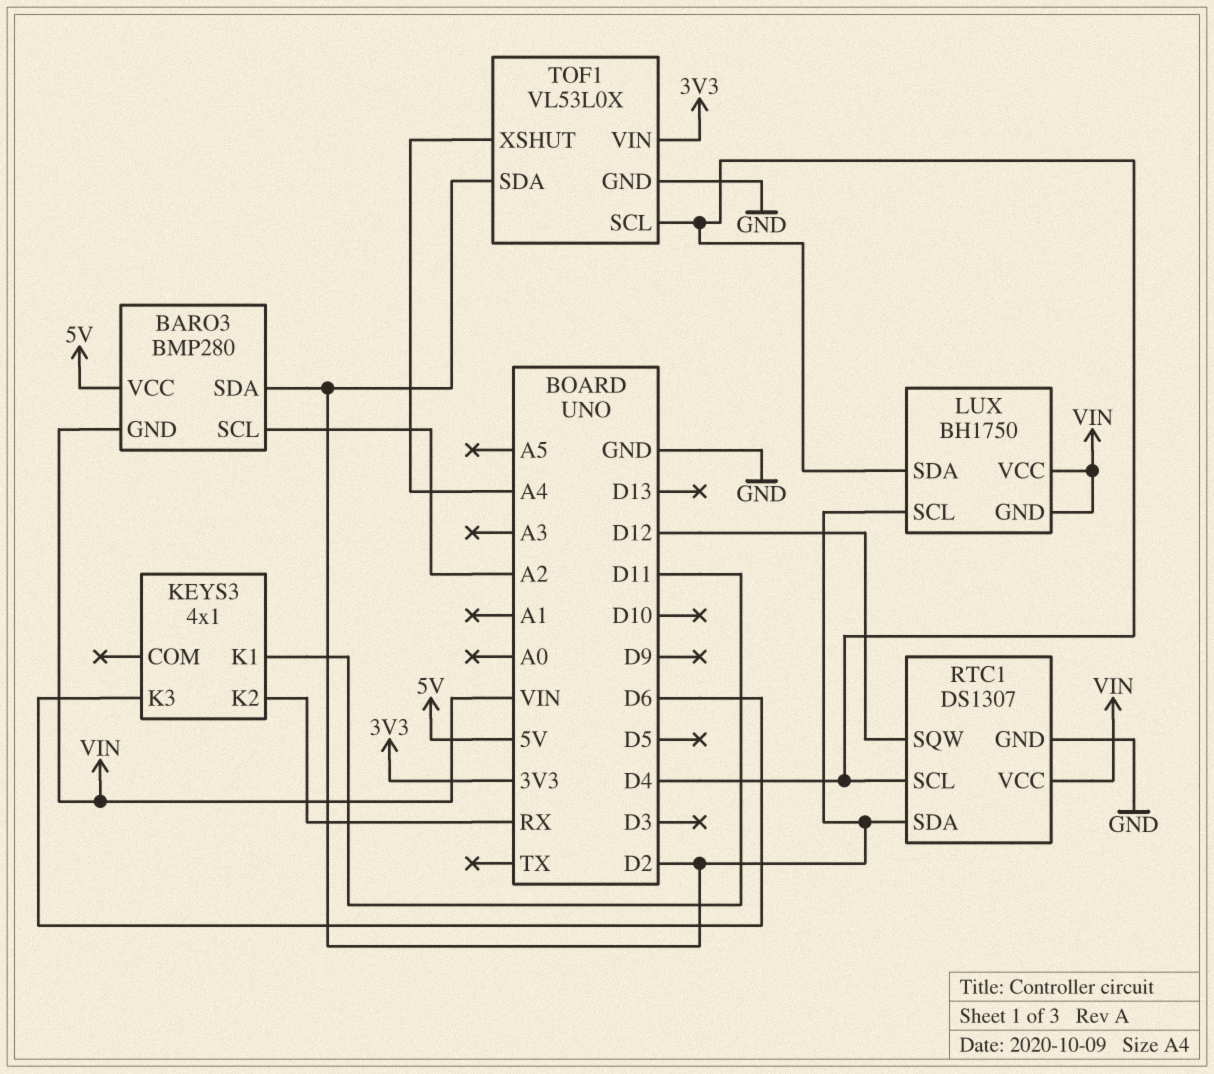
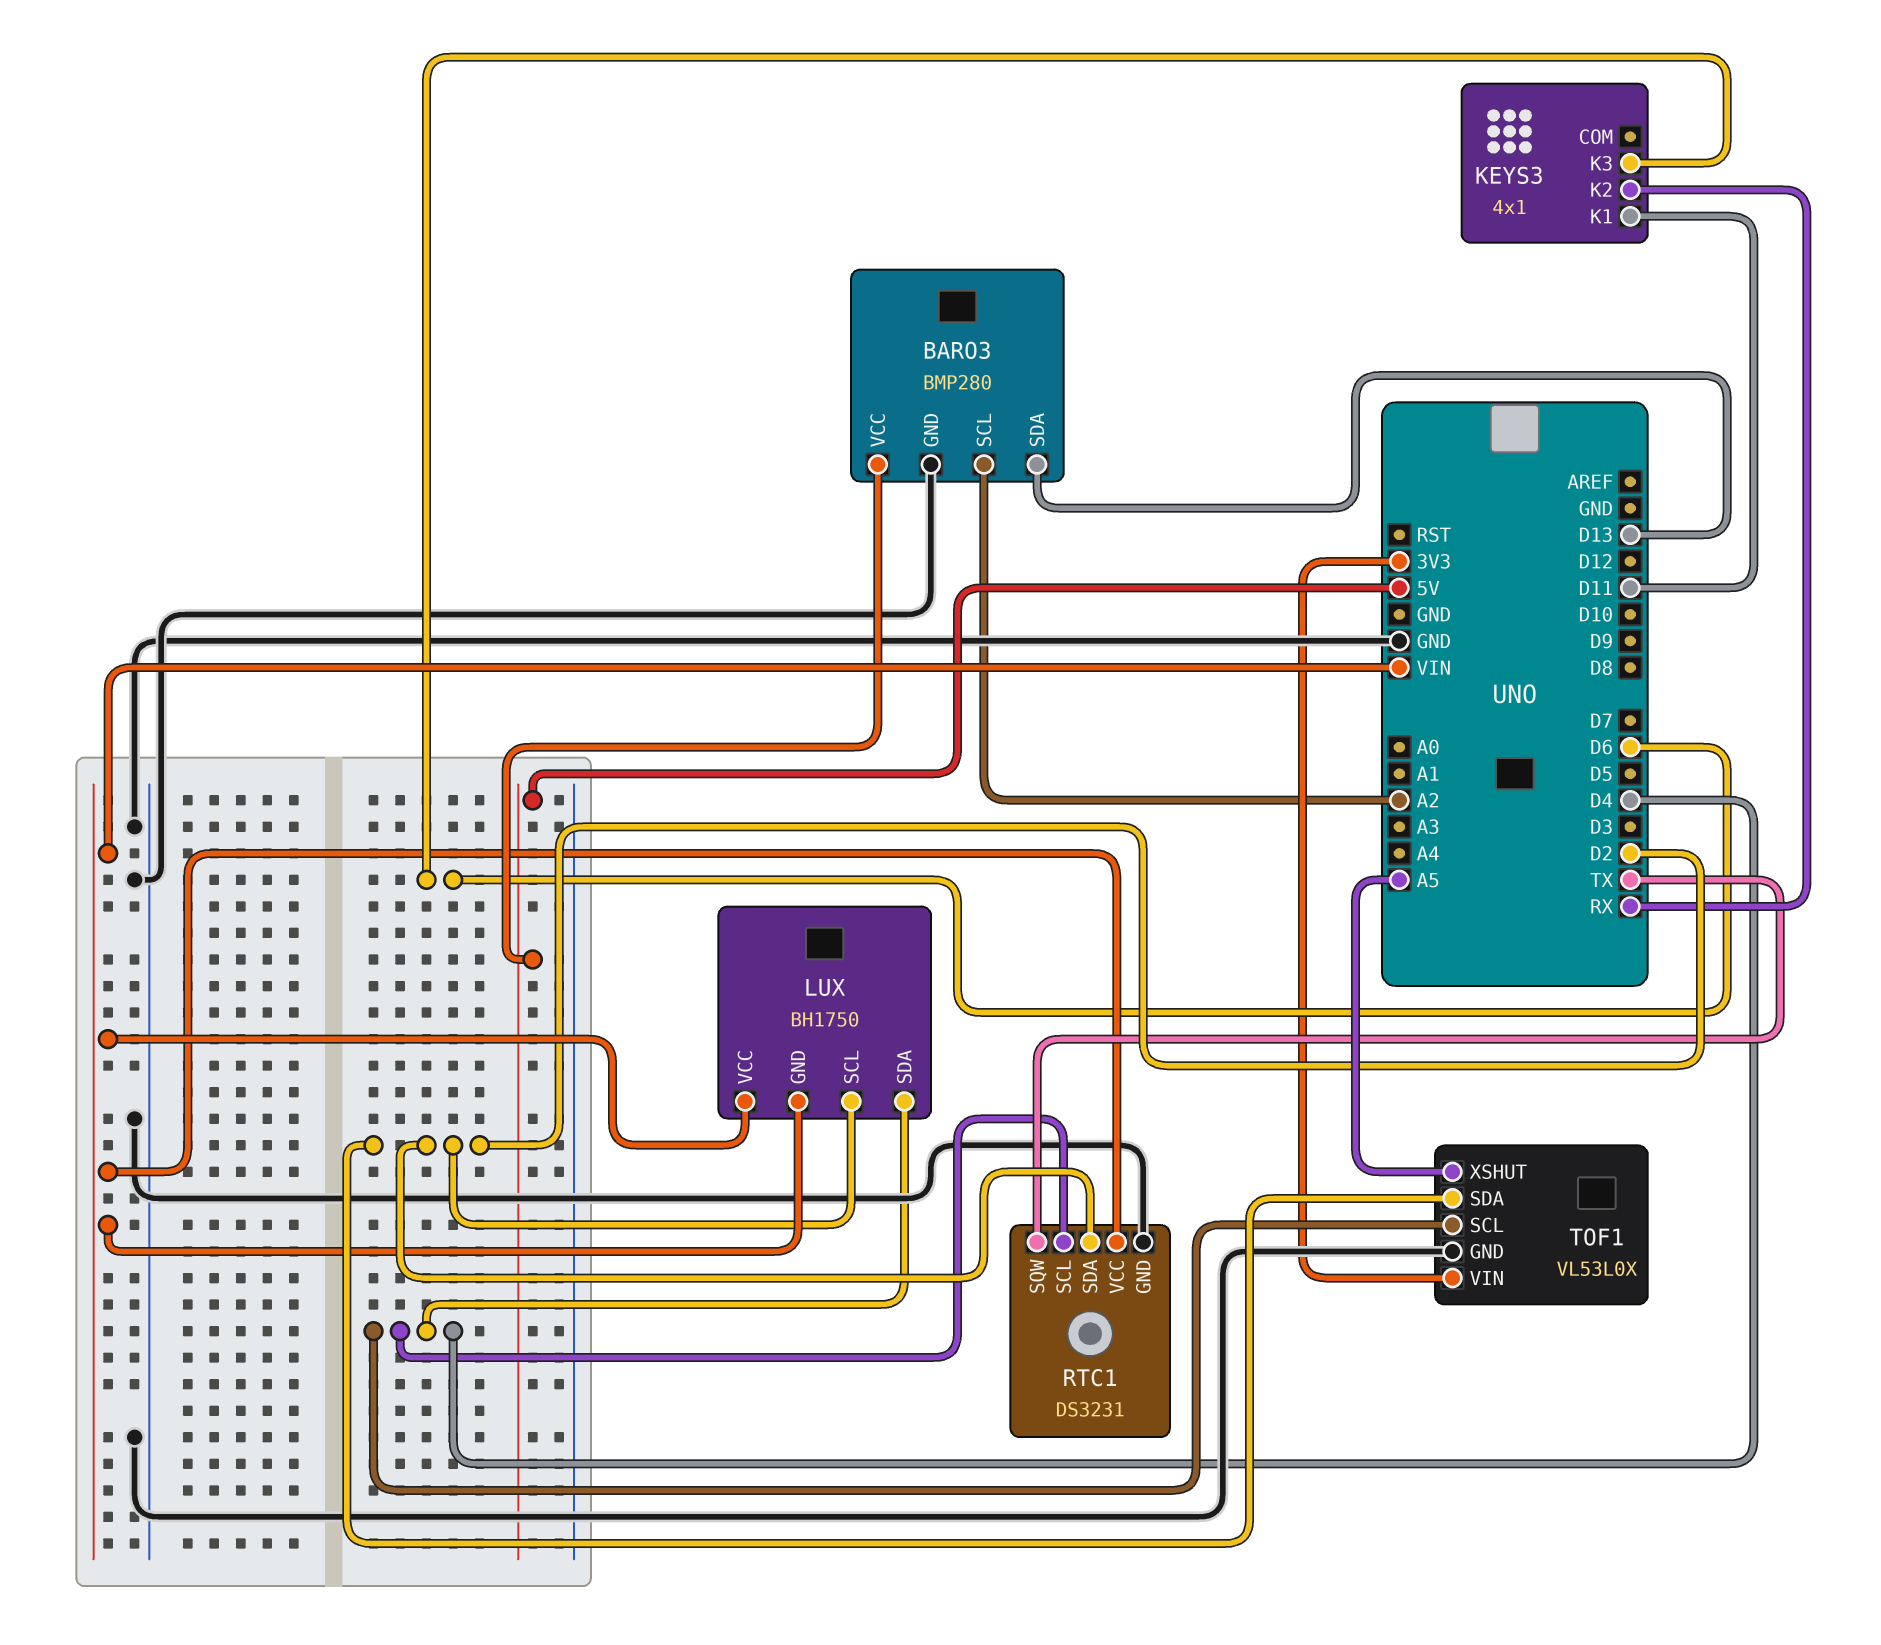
BARO3 pin GND: VIN -> GND
BARO3 pin SDA: D2 -> D13
RTC1: DS1307 -> DS3231
RTC1 pin SQW: D12 -> TX
TOF1 pin XSHUT: A4 -> A5

